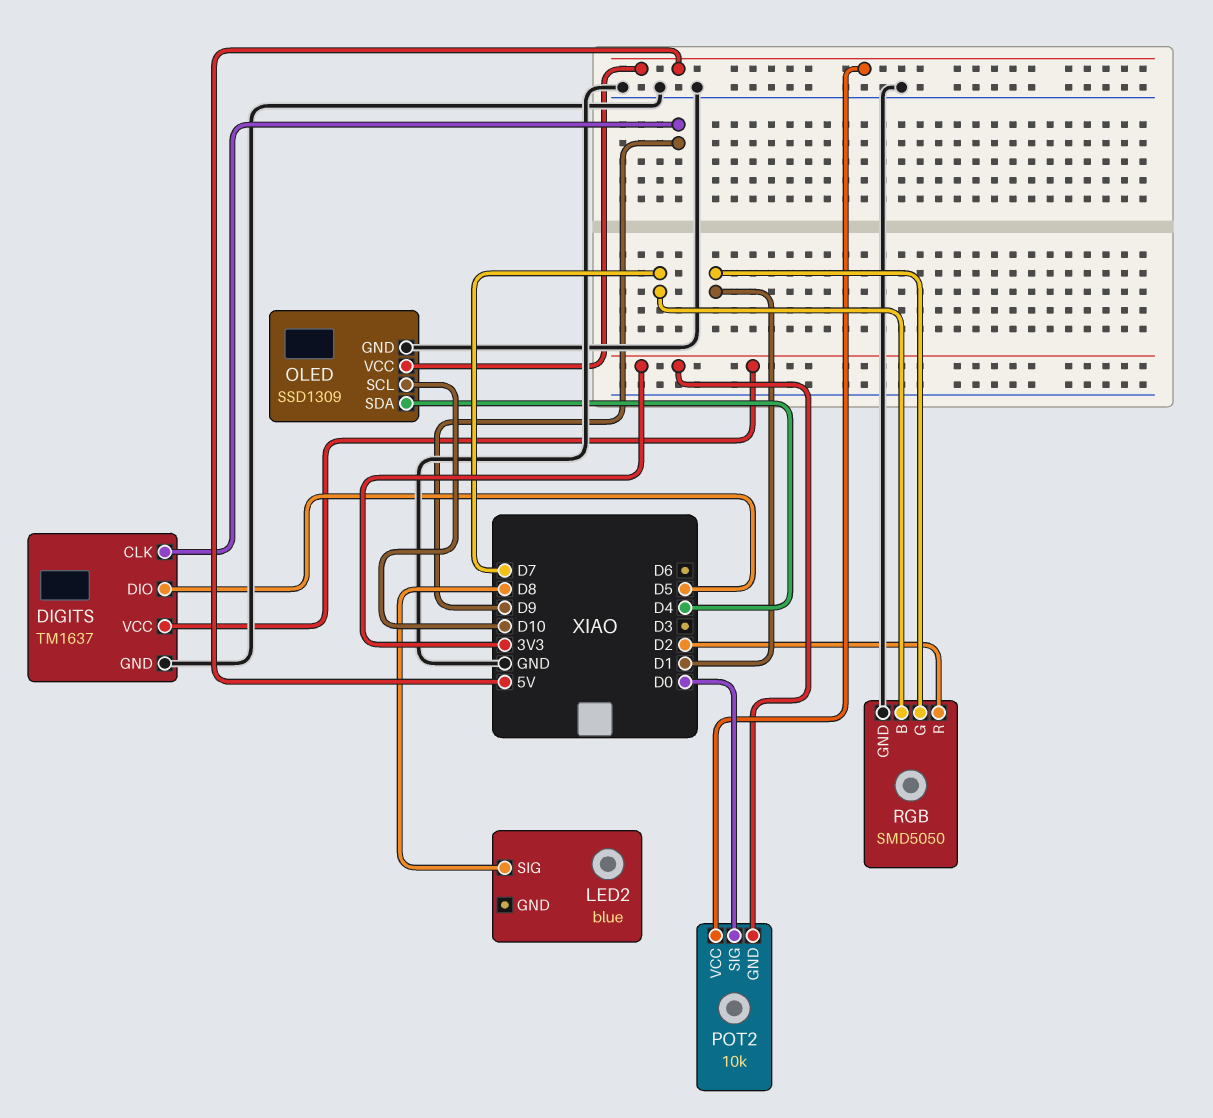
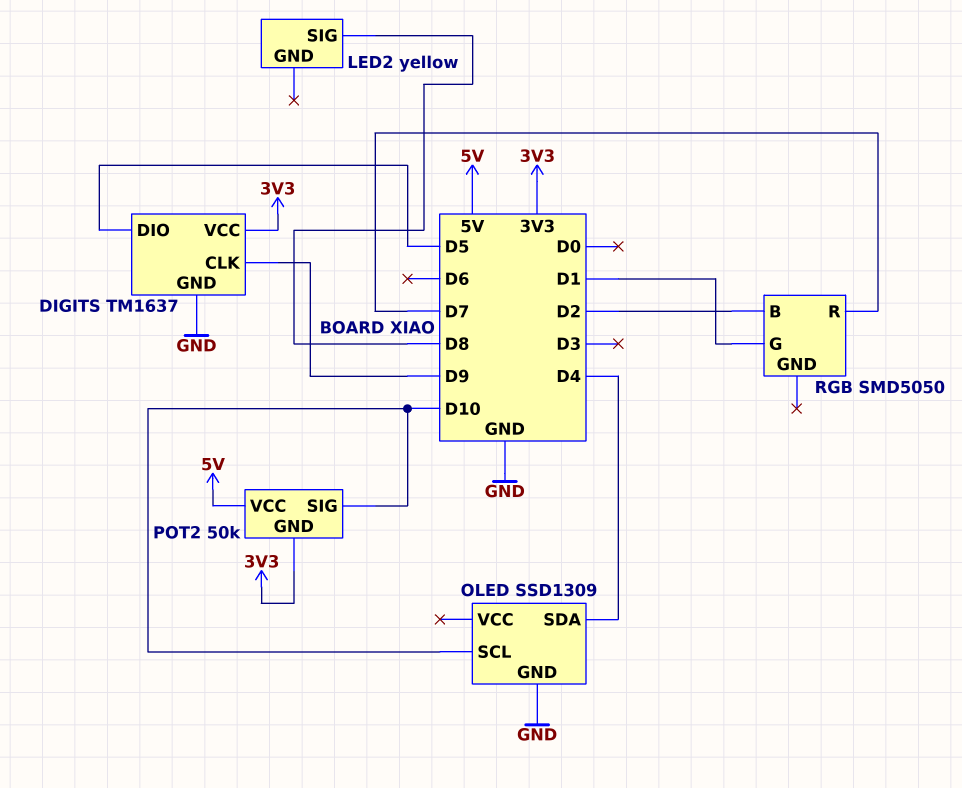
LED2: blue -> yellow
OLED pin VCC: 5V -> none
POT2: 10k -> 50k
POT2 pin SIG: D0 -> D10
RGB pin B: D7 -> D2
RGB pin GND: GND -> none
RGB pin R: D2 -> D7

